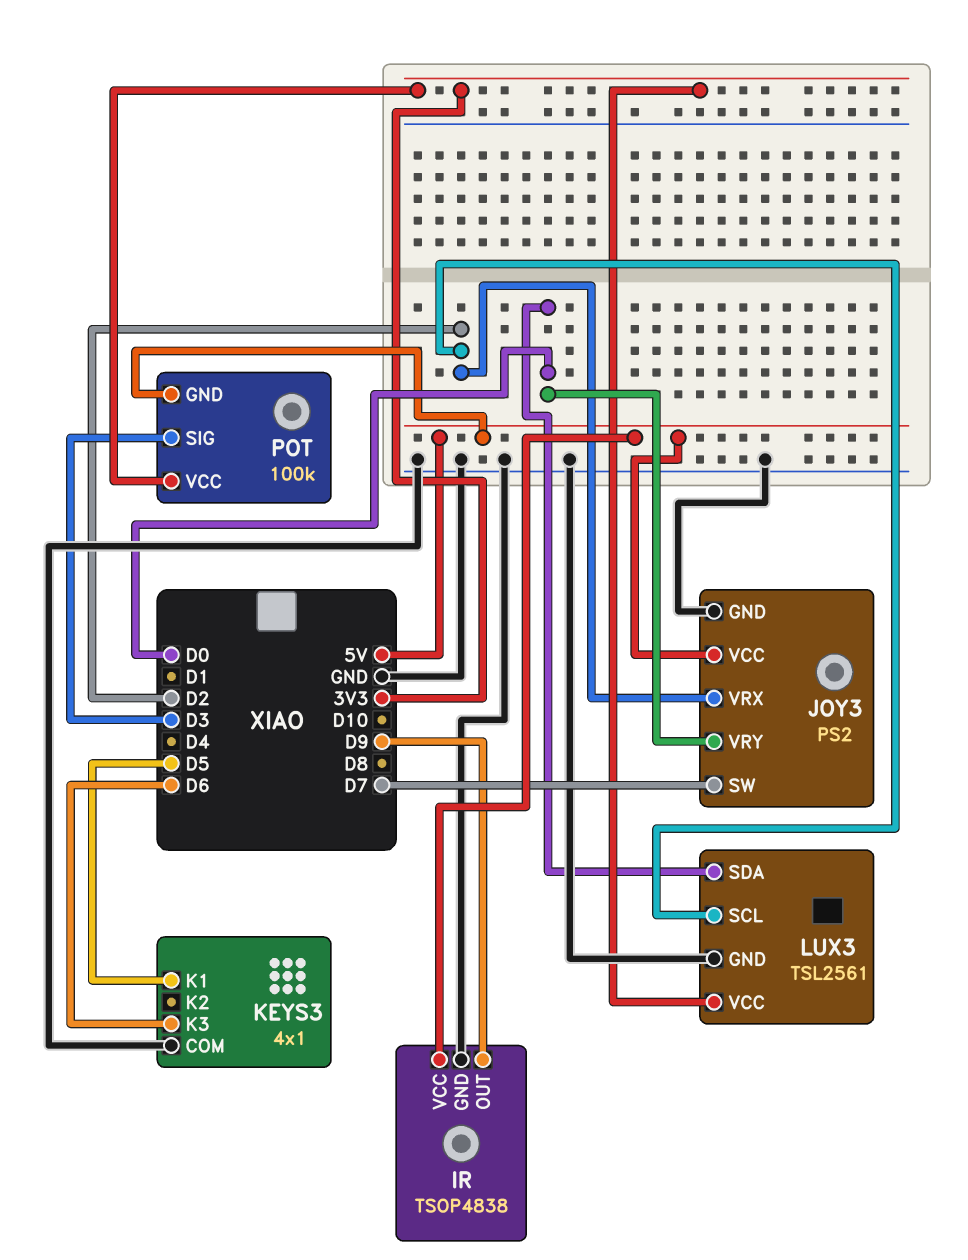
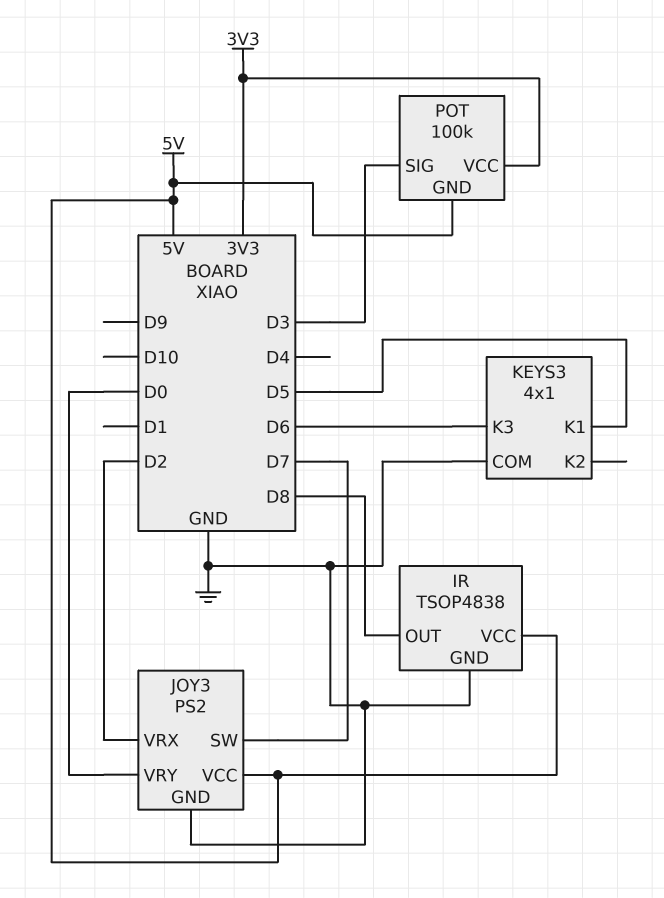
IR pin OUT: D9 -> D8
LUX3: TSL2561 -> none
LUX3 pin GND: GND -> none
LUX3 pin SCL: D2 -> none
LUX3 pin SDA: D0 -> none
LUX3 pin VCC: 3V3 -> none

